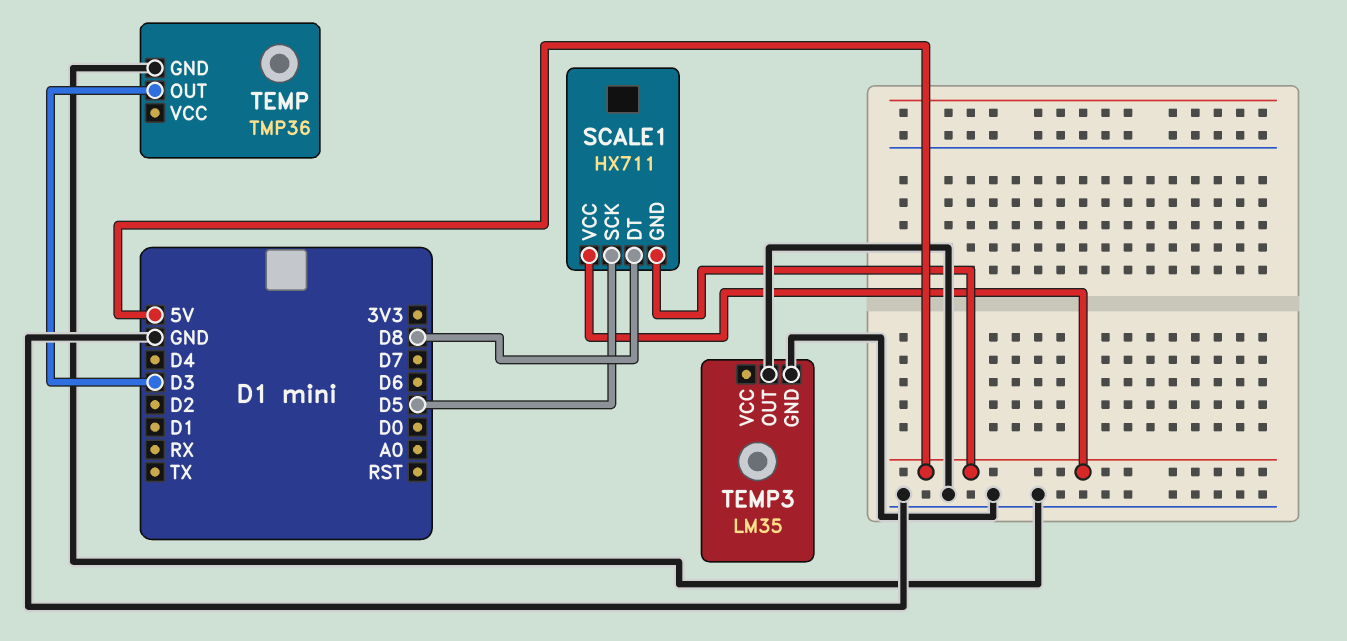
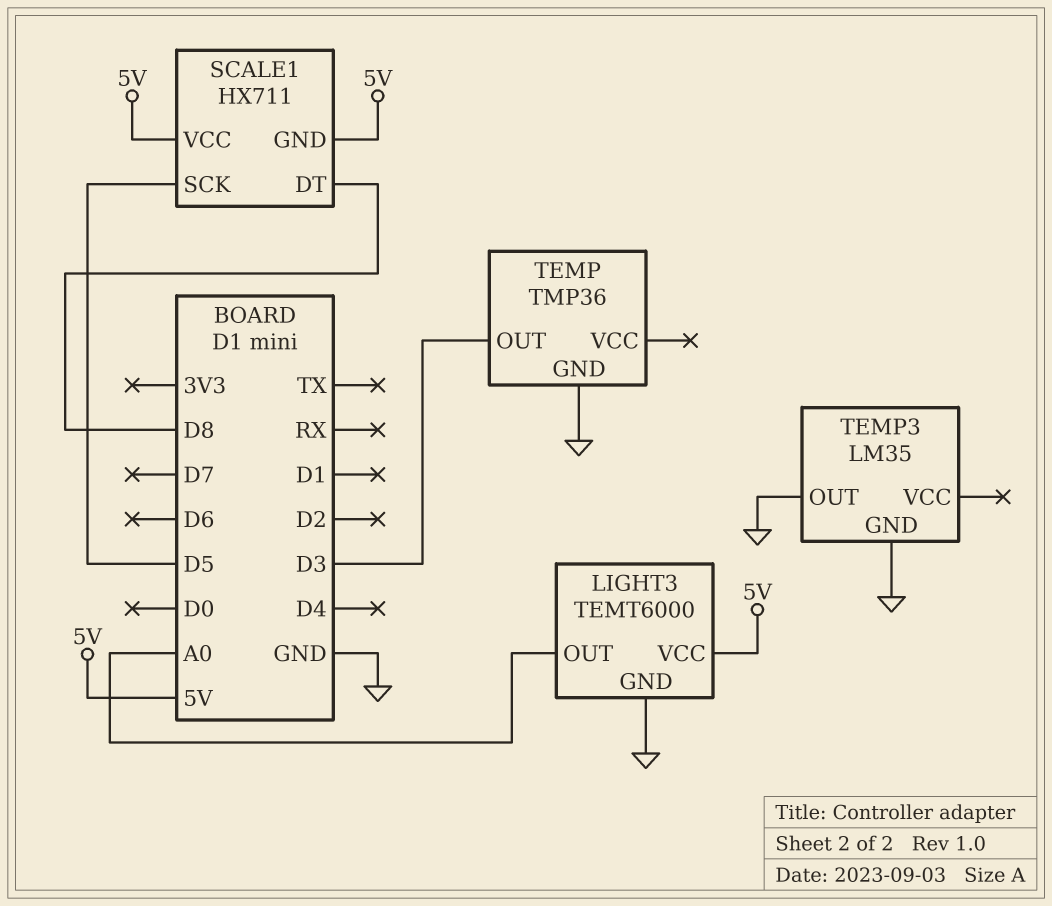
LIGHT3: none -> TEMT6000
LIGHT3 pin GND: none -> GND
LIGHT3 pin OUT: none -> A0
LIGHT3 pin VCC: none -> 5V

